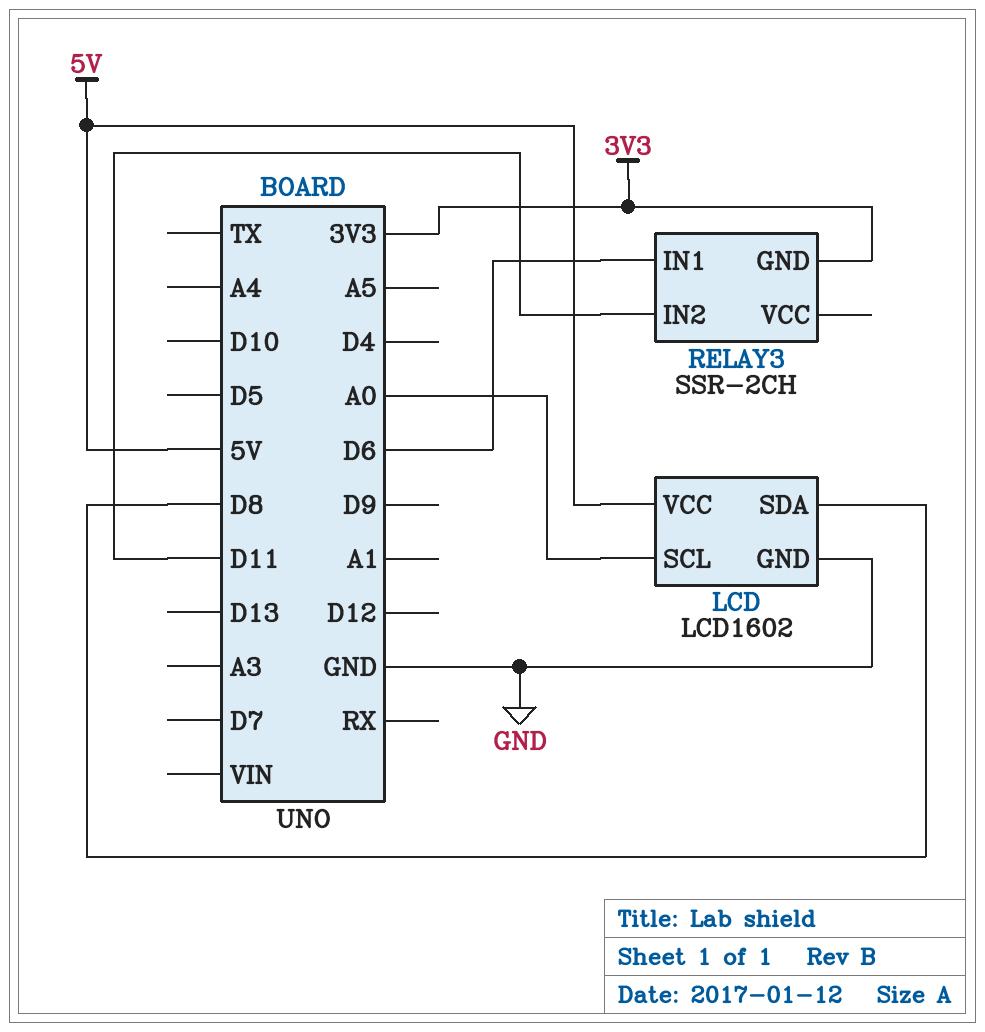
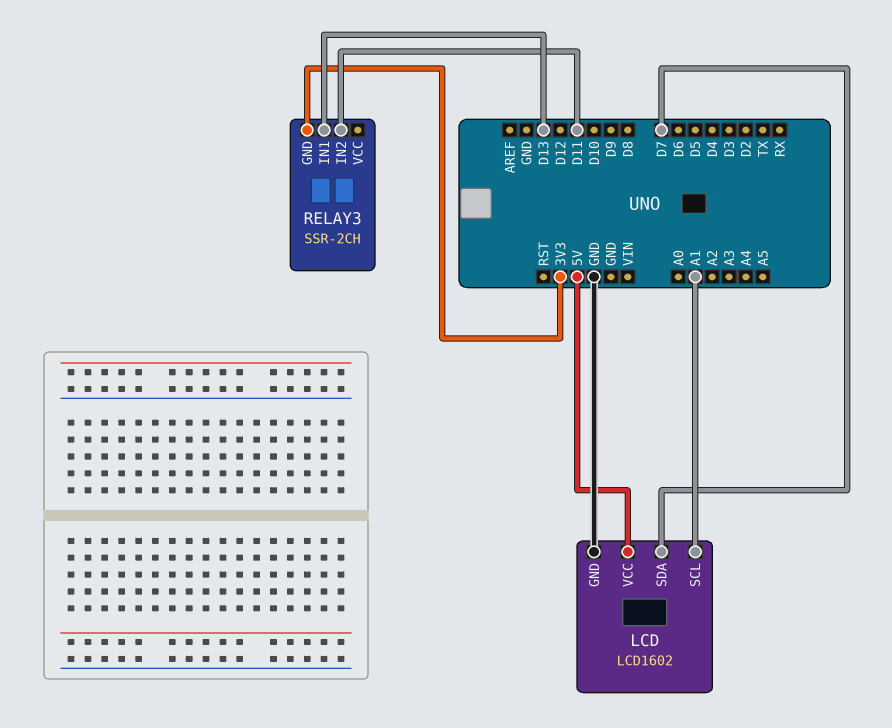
LCD pin SCL: A0 -> A1
LCD pin SDA: D8 -> D7
RELAY3 pin IN1: D6 -> D13

